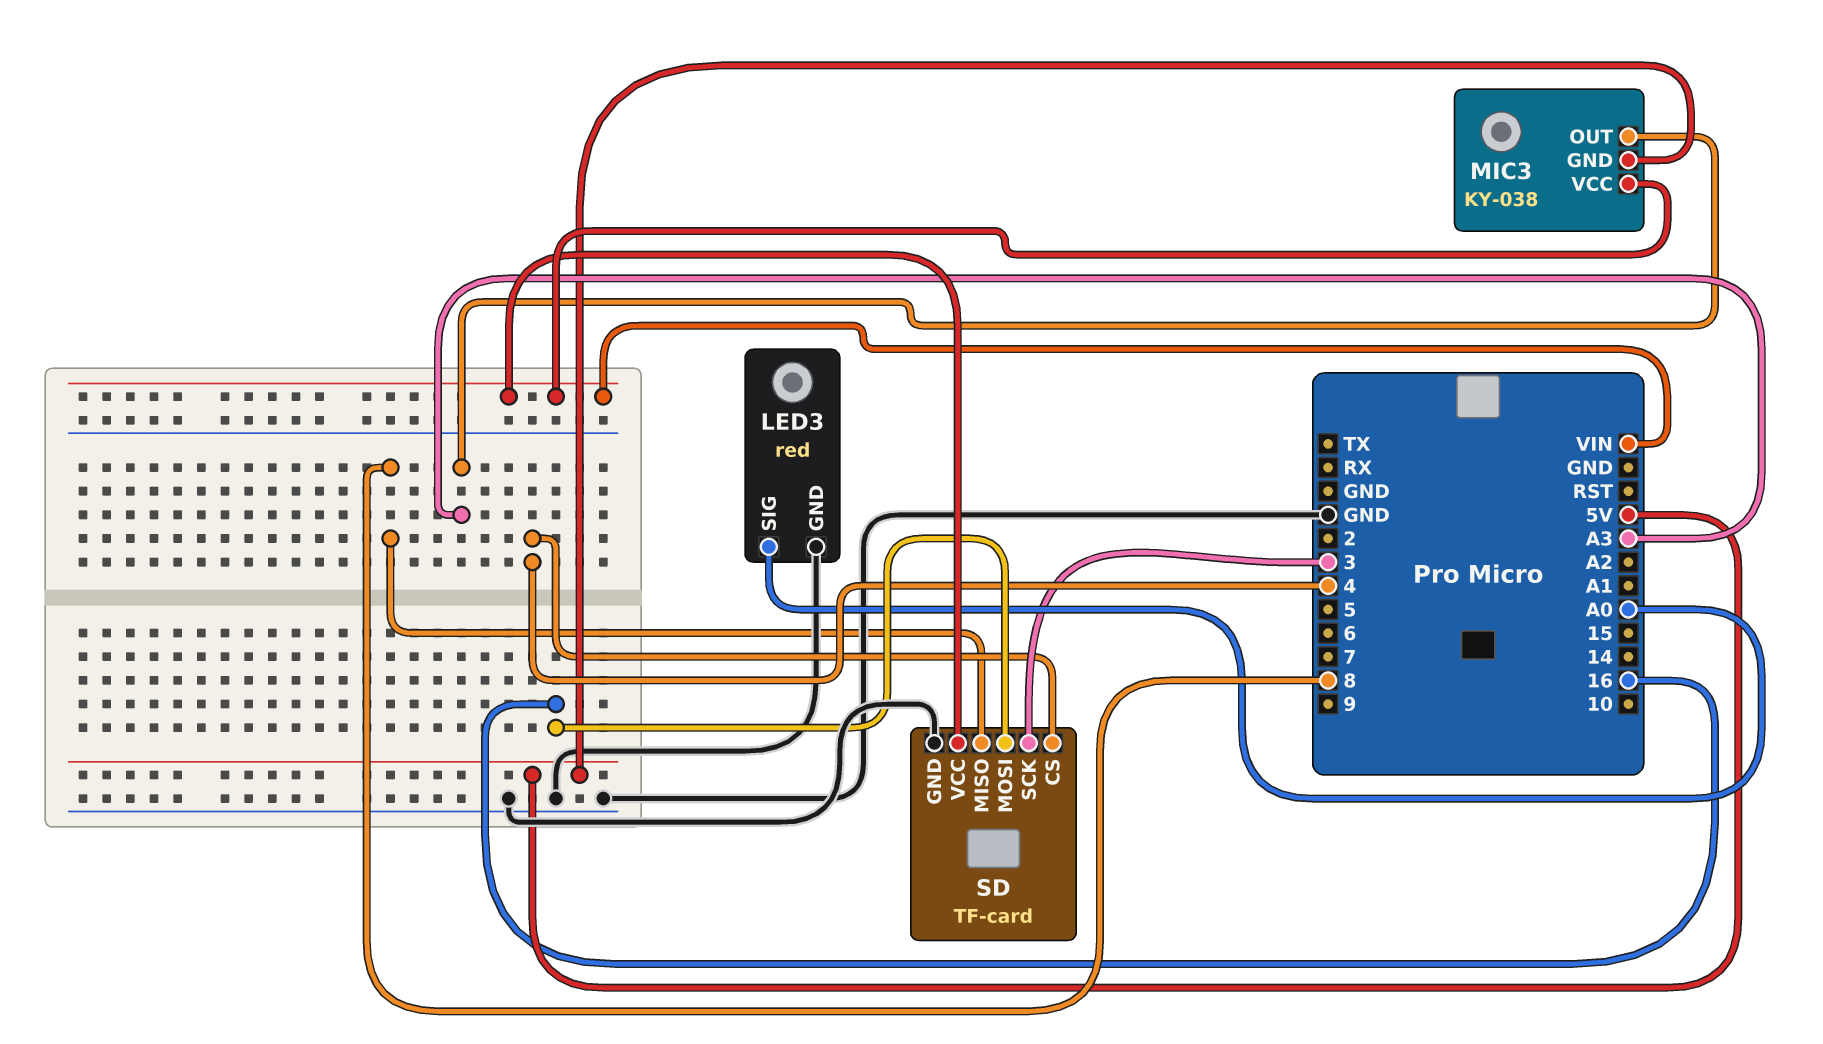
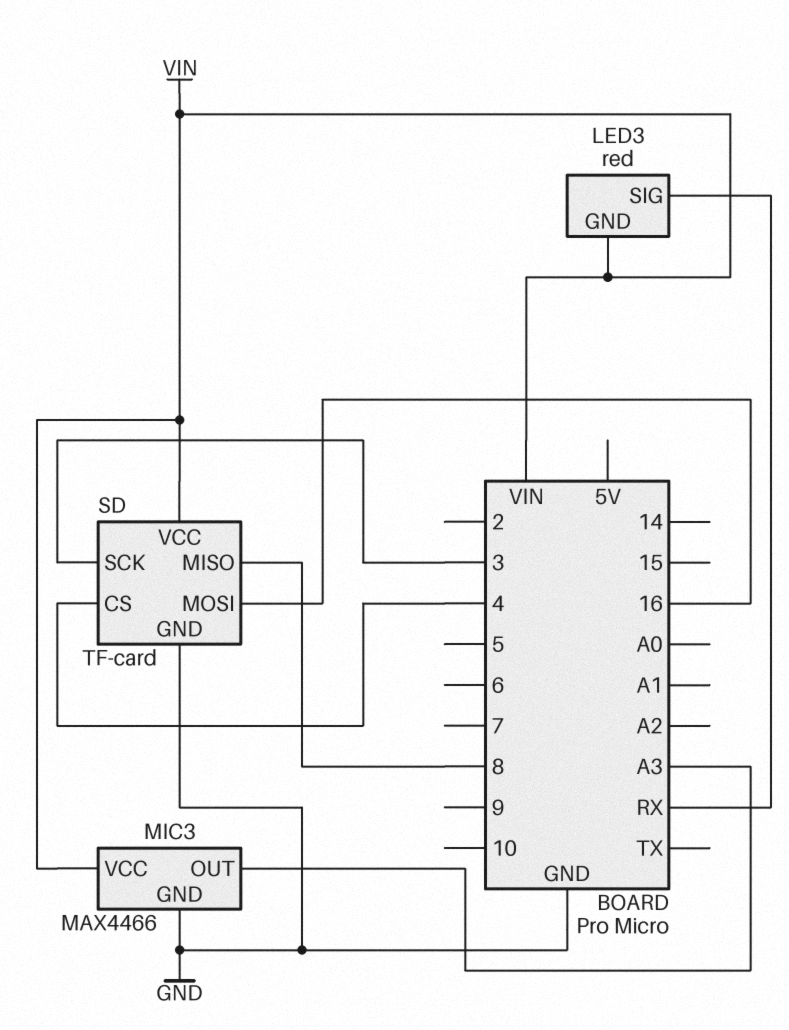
LED3 pin GND: GND -> VIN
LED3 pin SIG: A0 -> RX
MIC3: KY-038 -> MAX4466
MIC3 pin GND: 5V -> GND

